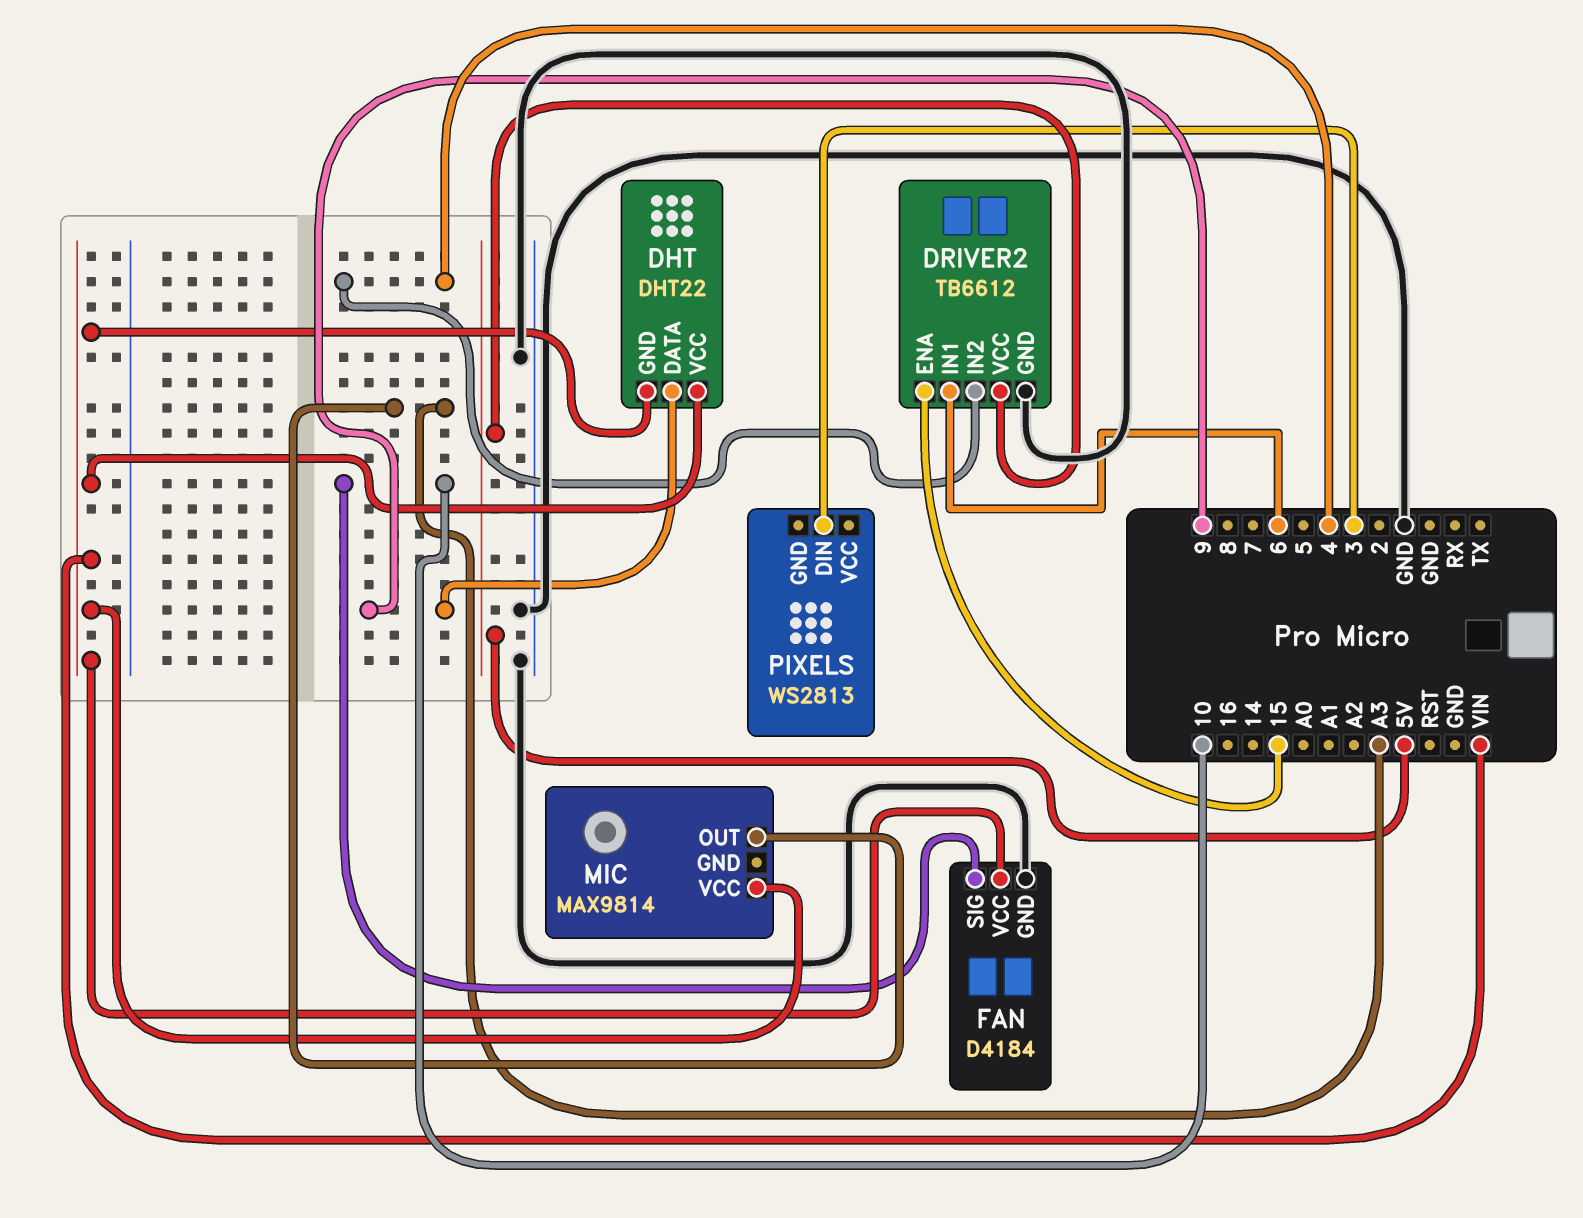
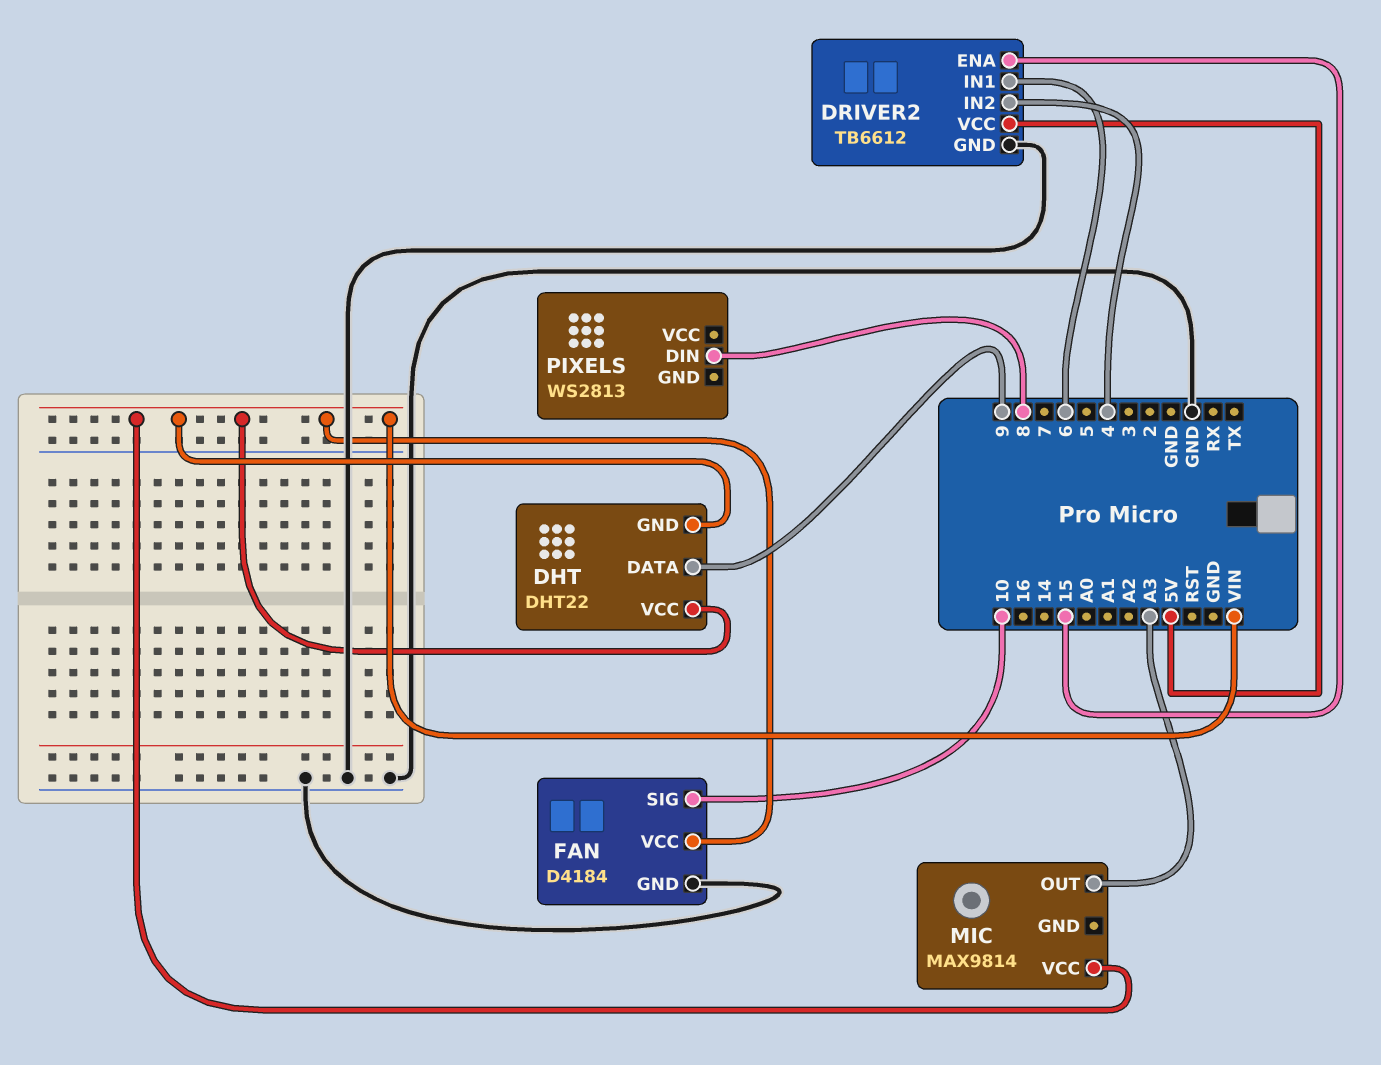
PIXELS pin DIN: 3 -> 8

